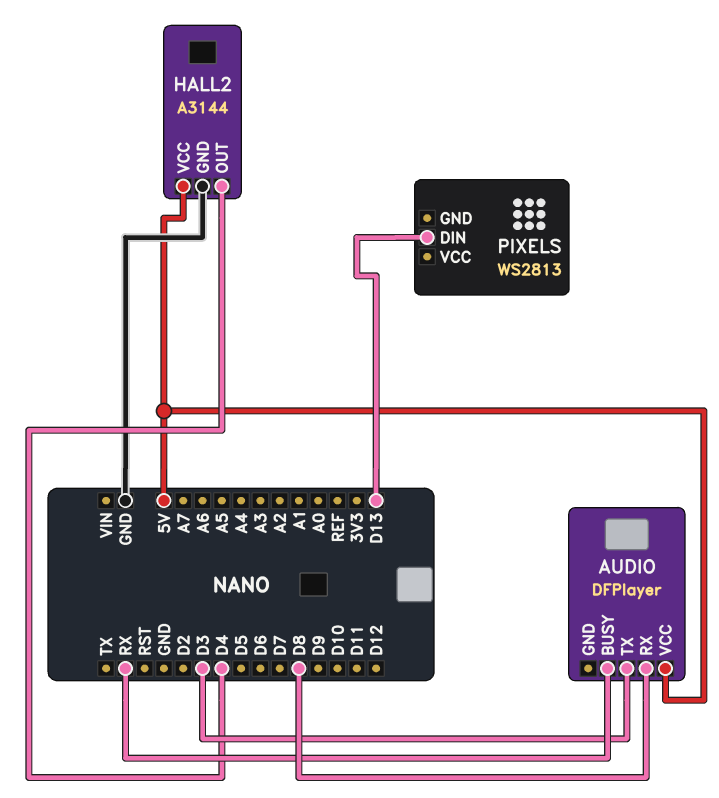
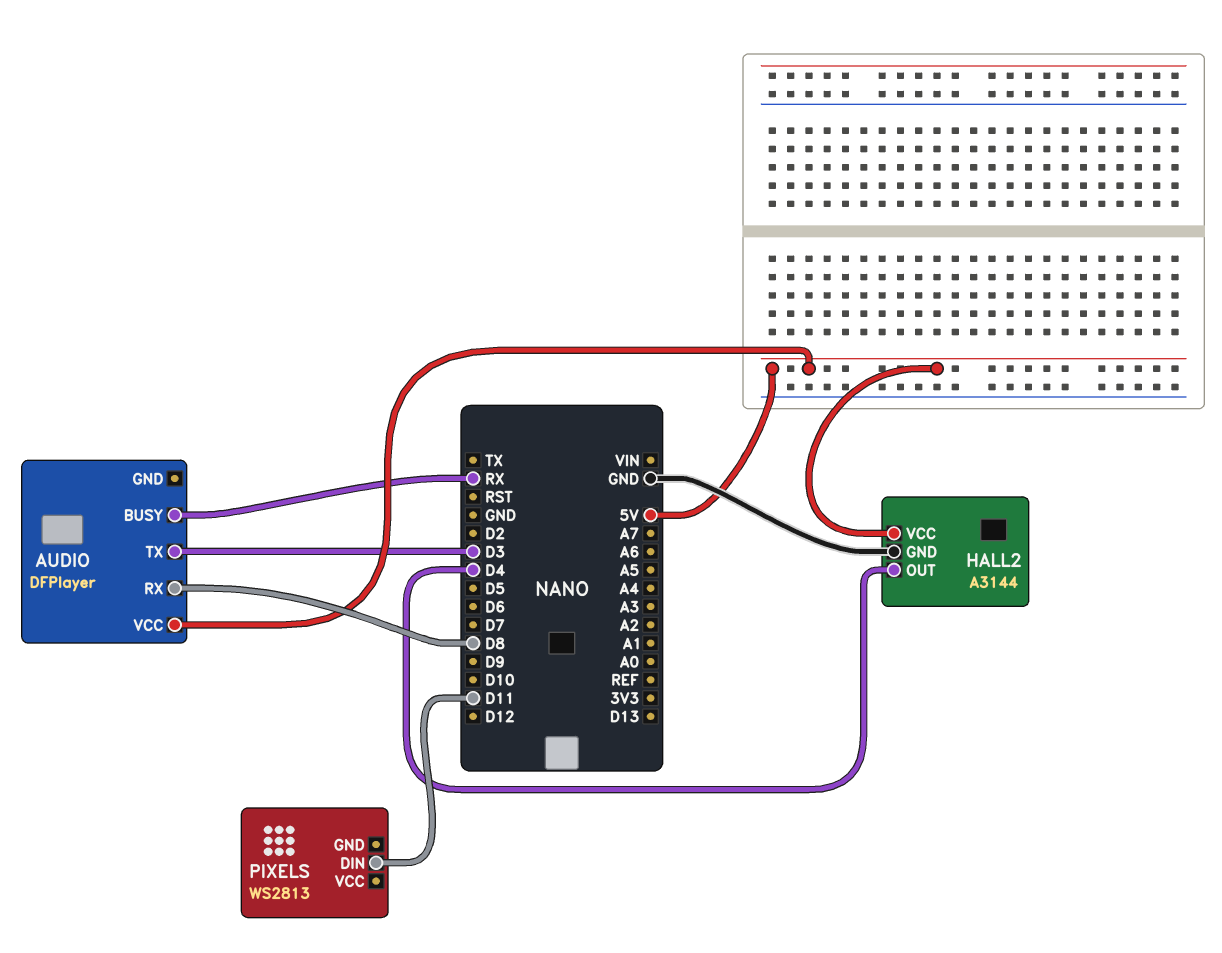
PIXELS pin DIN: D13 -> D11

